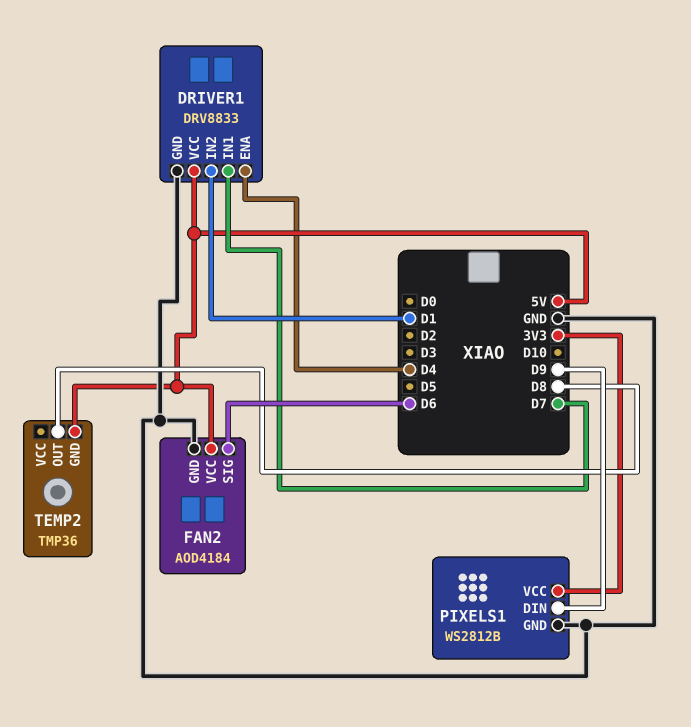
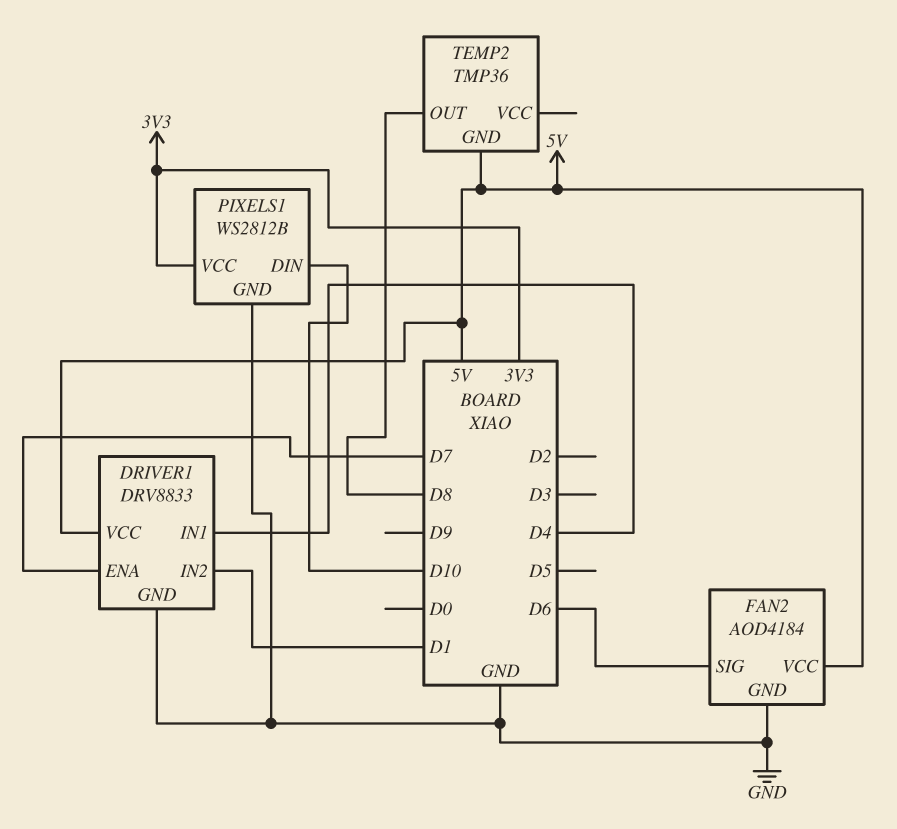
DRIVER1 pin ENA: D4 -> D7
DRIVER1 pin IN1: D7 -> D4
PIXELS1 pin DIN: D9 -> D10

